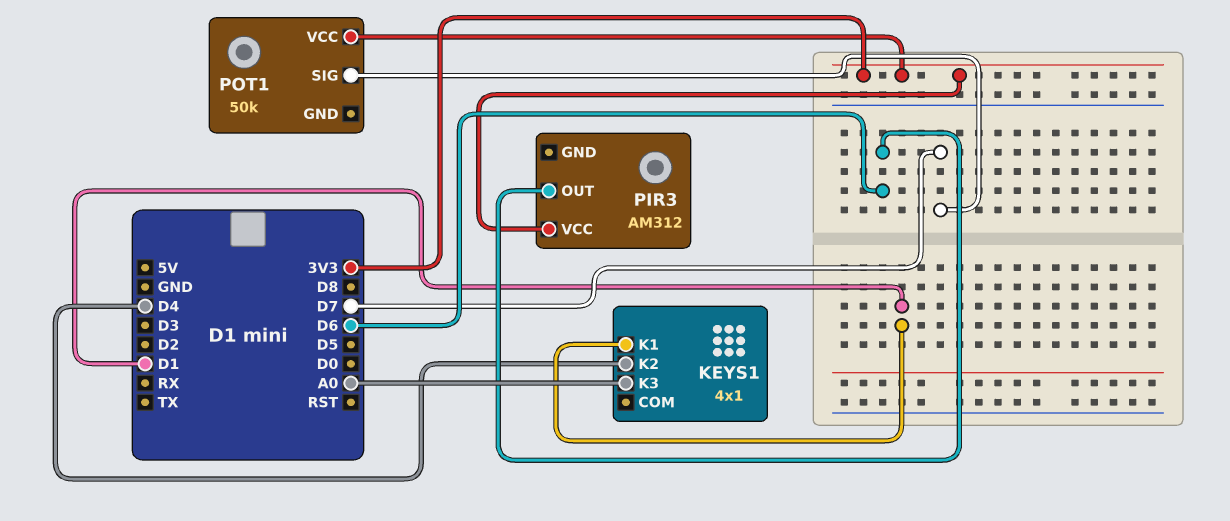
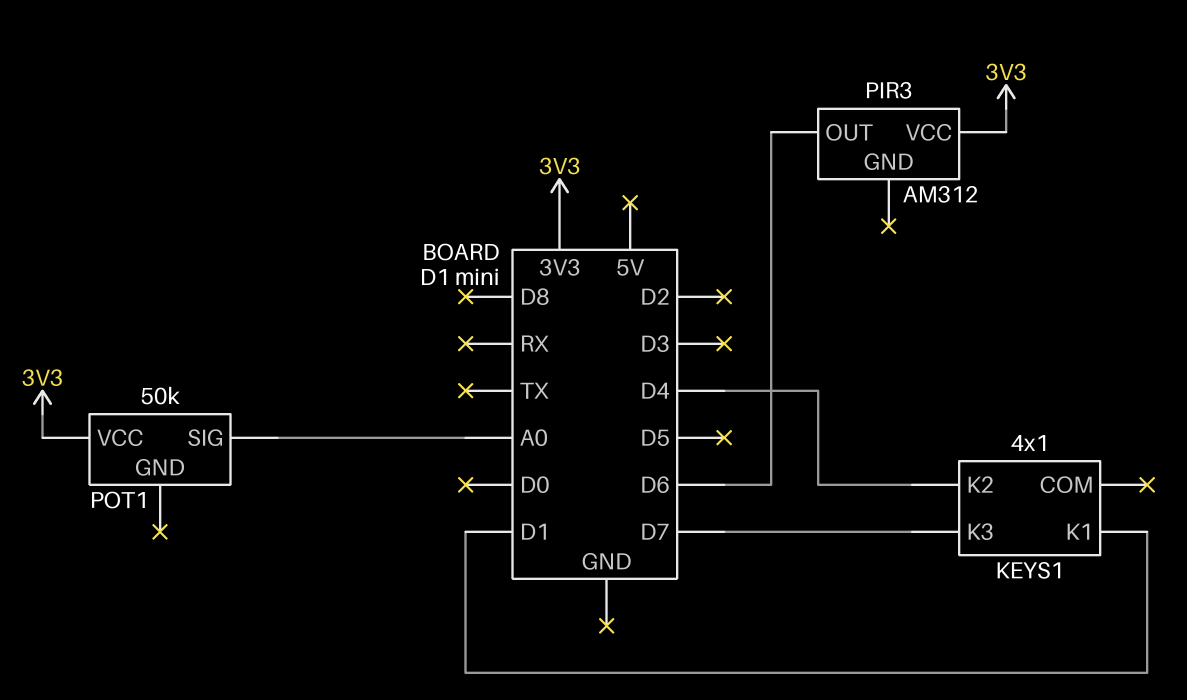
KEYS1 pin K3: A0 -> D7
POT1 pin SIG: D7 -> A0

